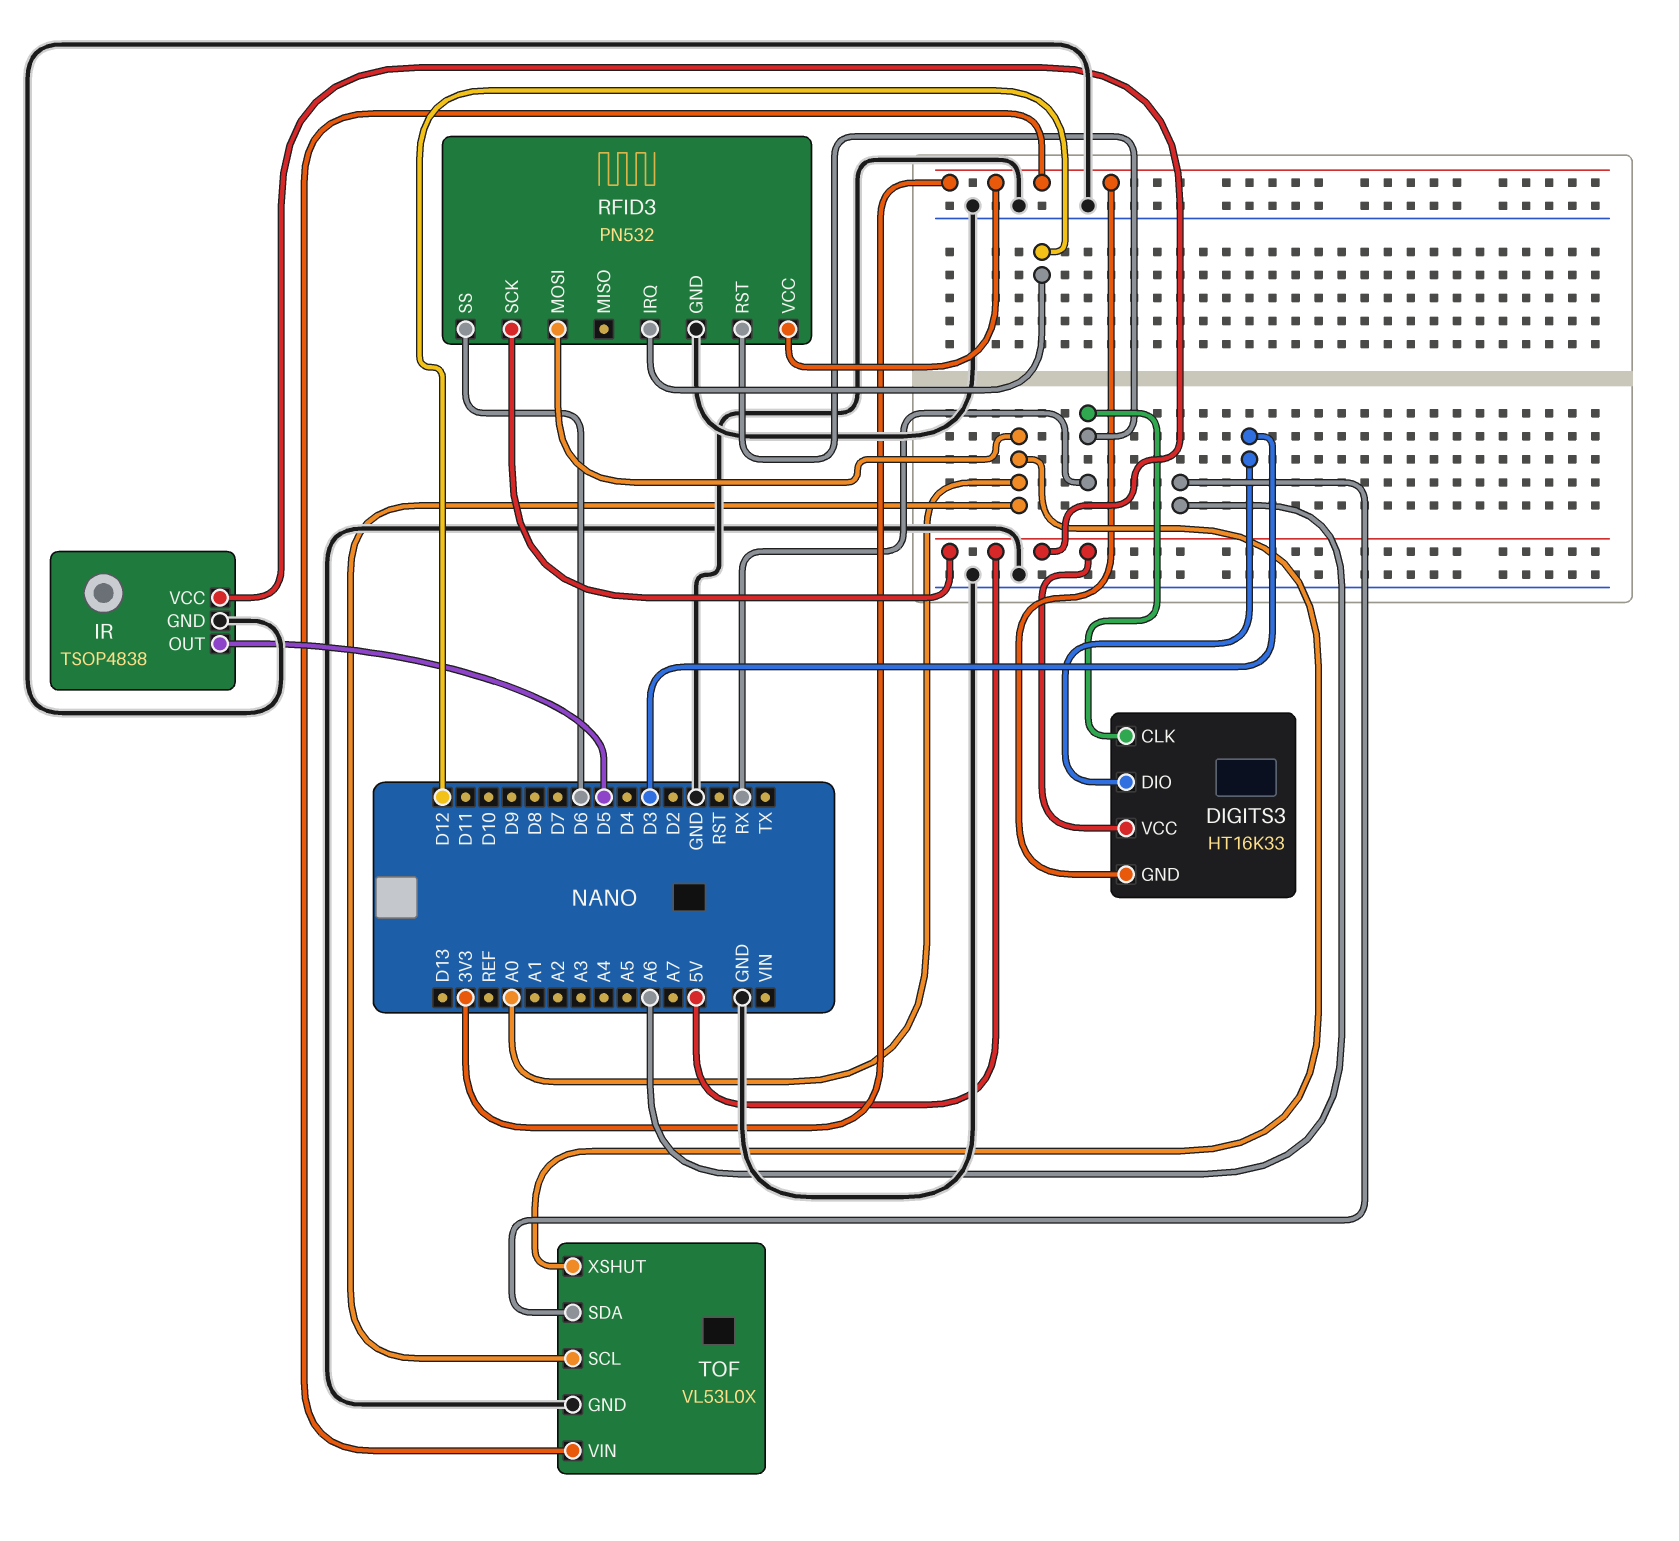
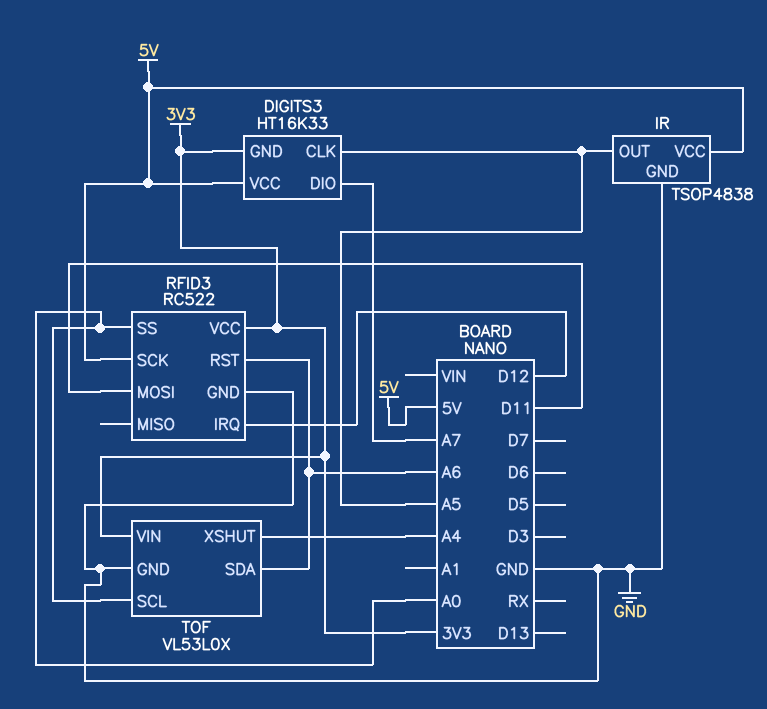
DIGITS3 pin CLK: RX -> A5
DIGITS3 pin DIO: D3 -> A7
IR pin OUT: D5 -> A5
RFID3: PN532 -> RC522
RFID3 pin MOSI: A0 -> D11
RFID3 pin RST: RX -> A6
RFID3 pin SS: D6 -> A0
TOF pin XSHUT: A0 -> A4

